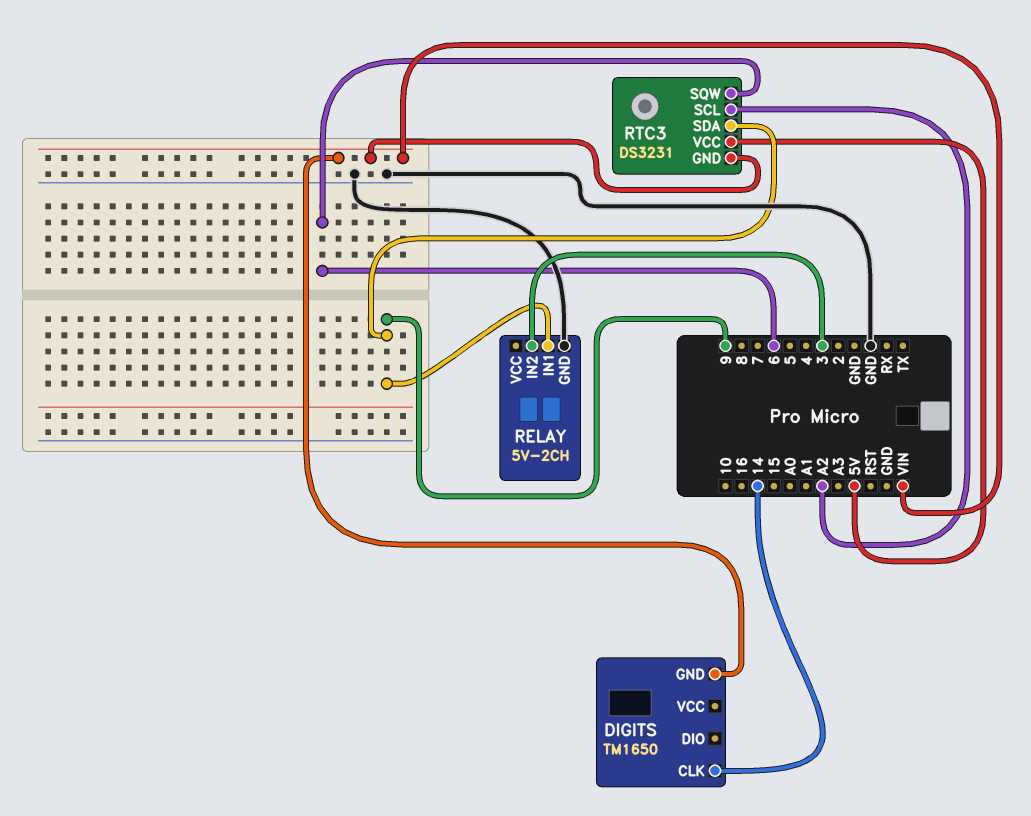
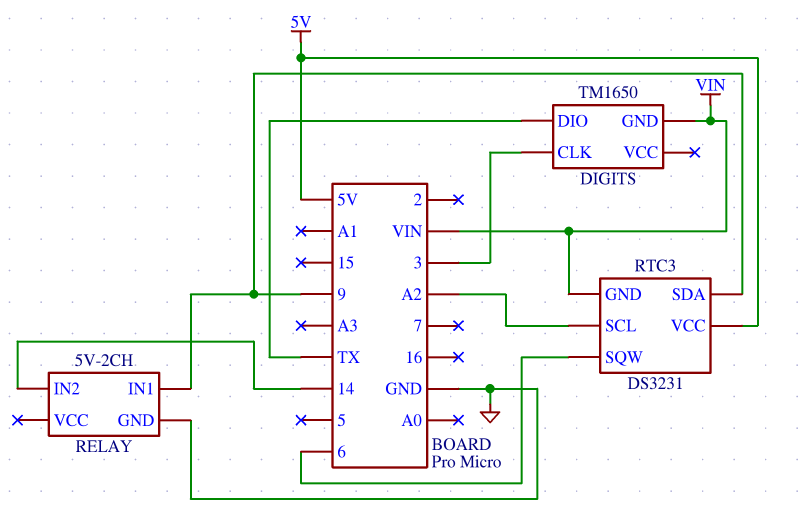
DIGITS pin CLK: 14 -> 3
DIGITS pin DIO: none -> TX
RELAY pin IN2: 3 -> 14

